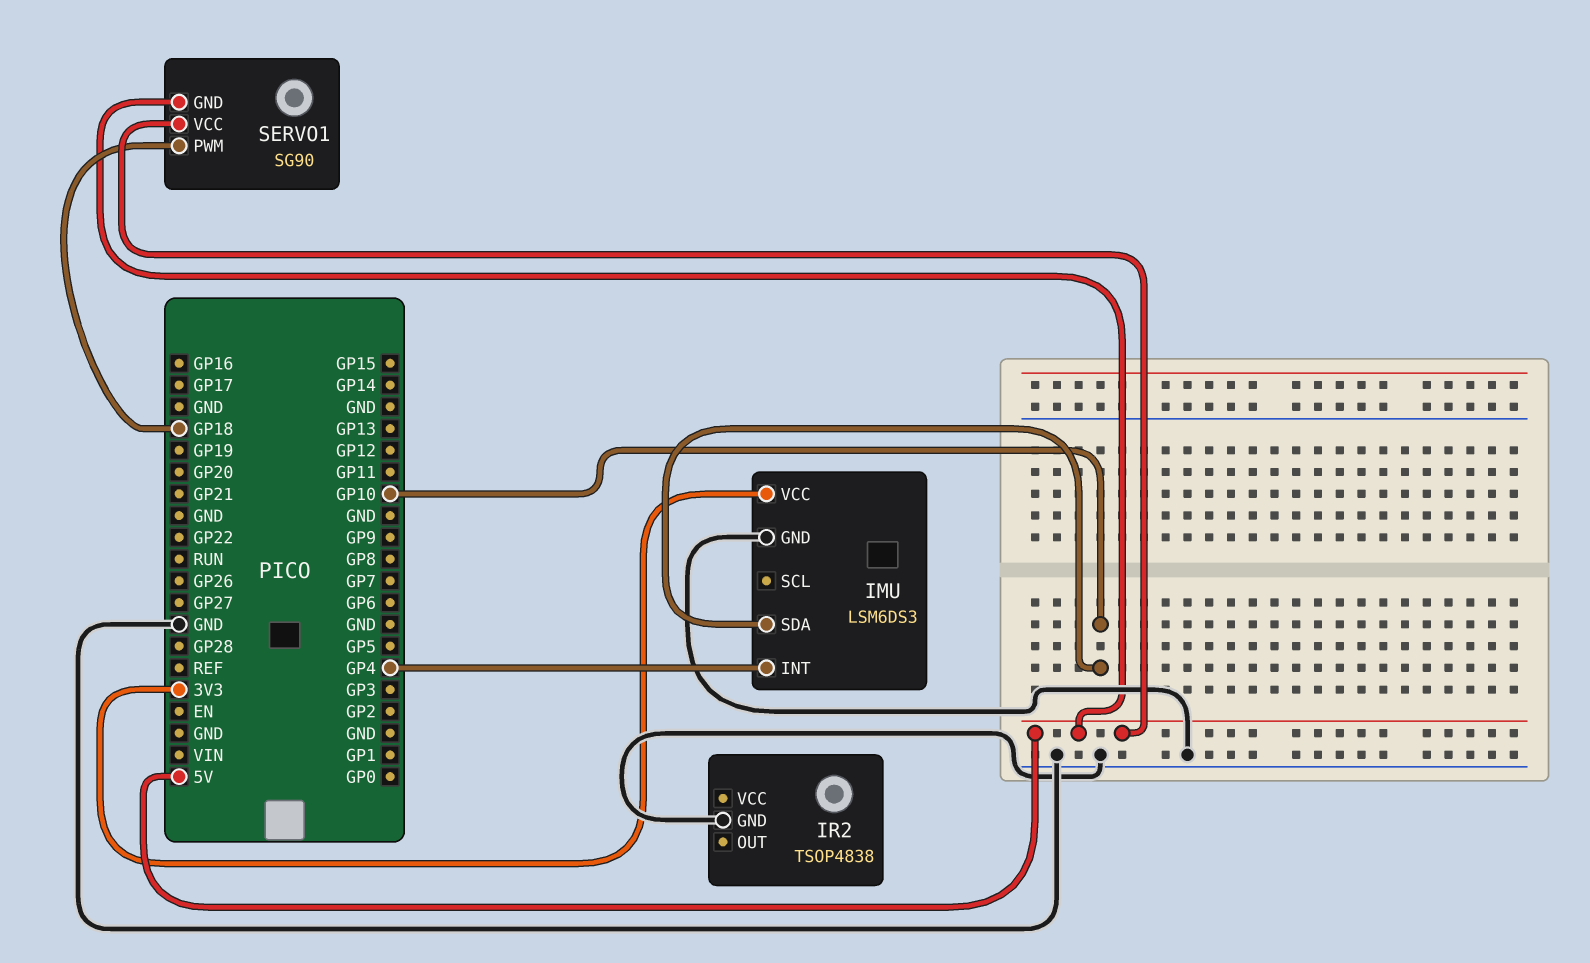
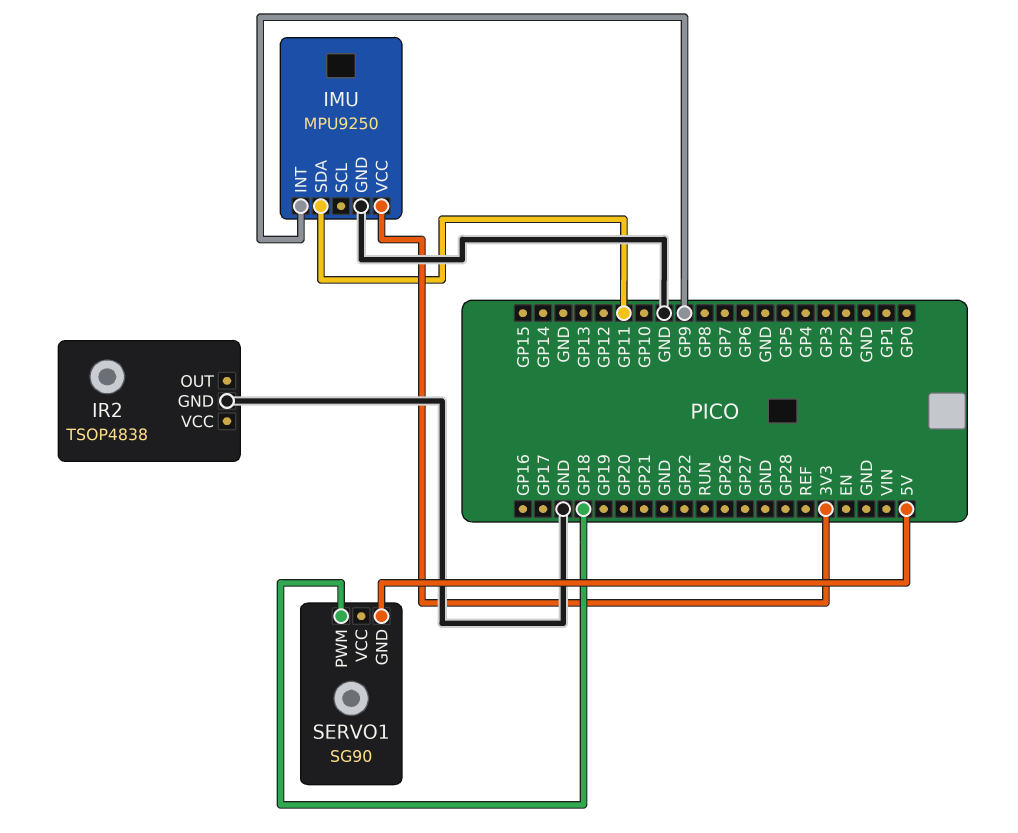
IMU: LSM6DS3 -> MPU9250
IMU pin INT: GP4 -> GP9
IMU pin SDA: GP10 -> GP11
SERVO1 pin VCC: 5V -> none

